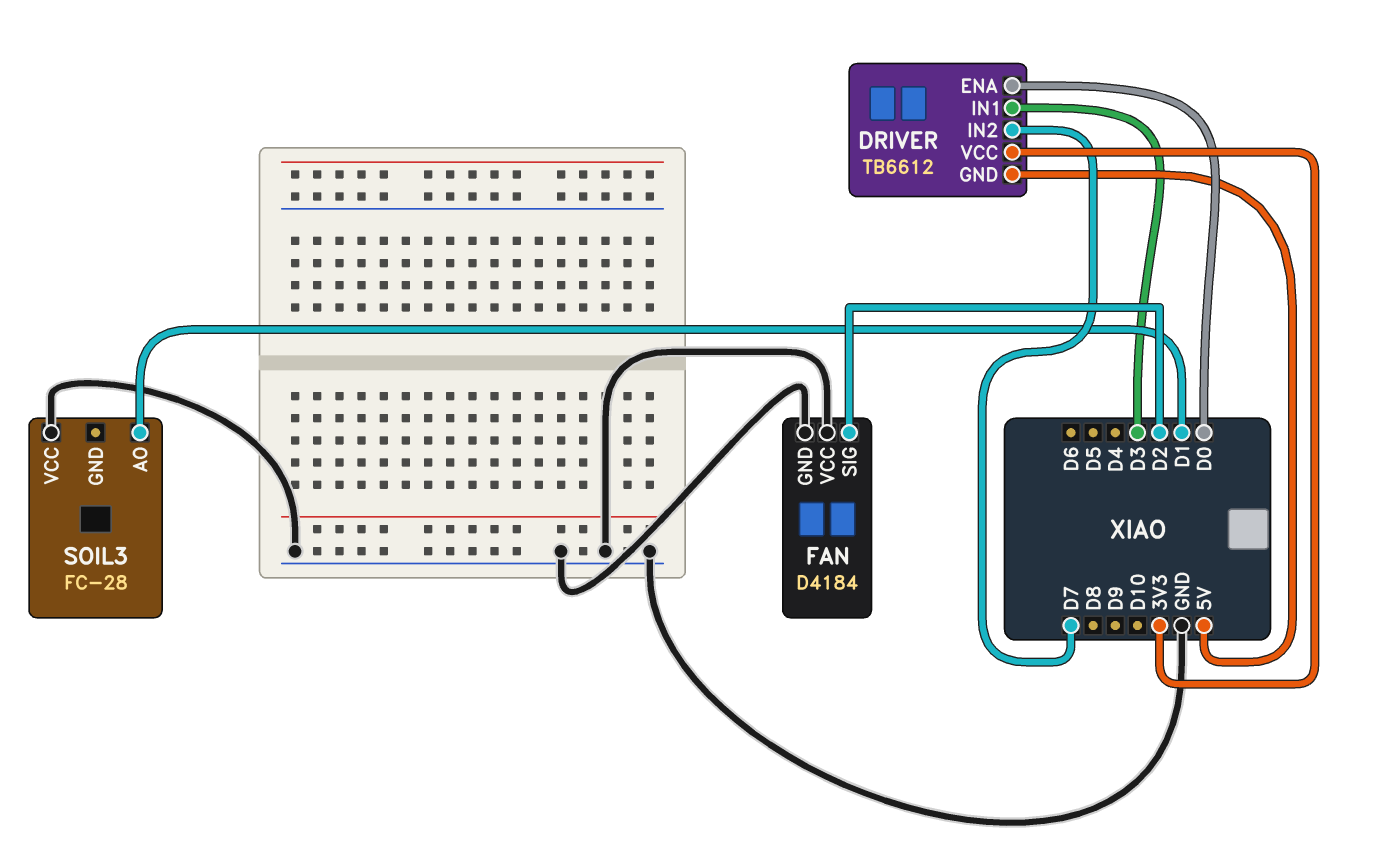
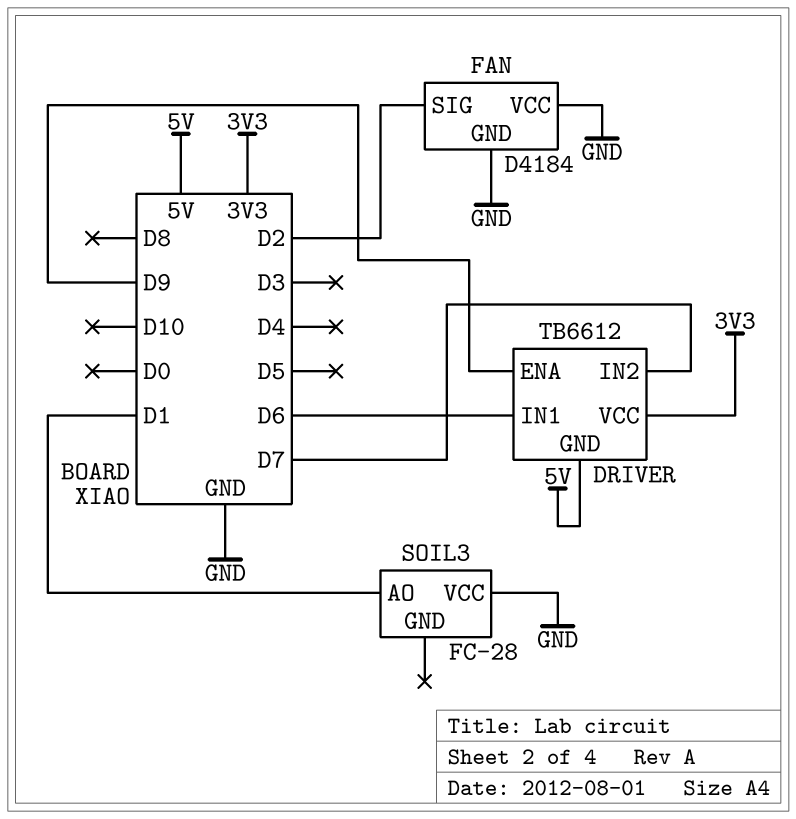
DRIVER pin ENA: D0 -> D9
DRIVER pin IN1: D3 -> D6

